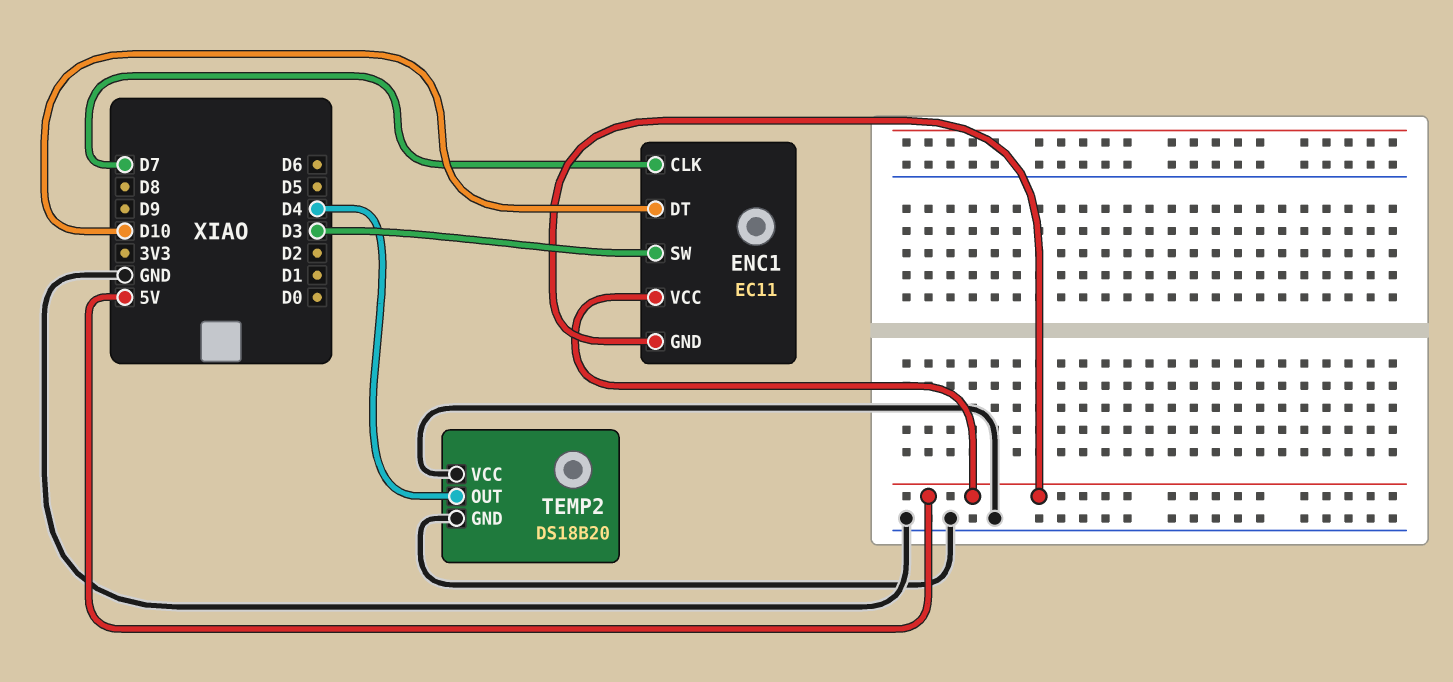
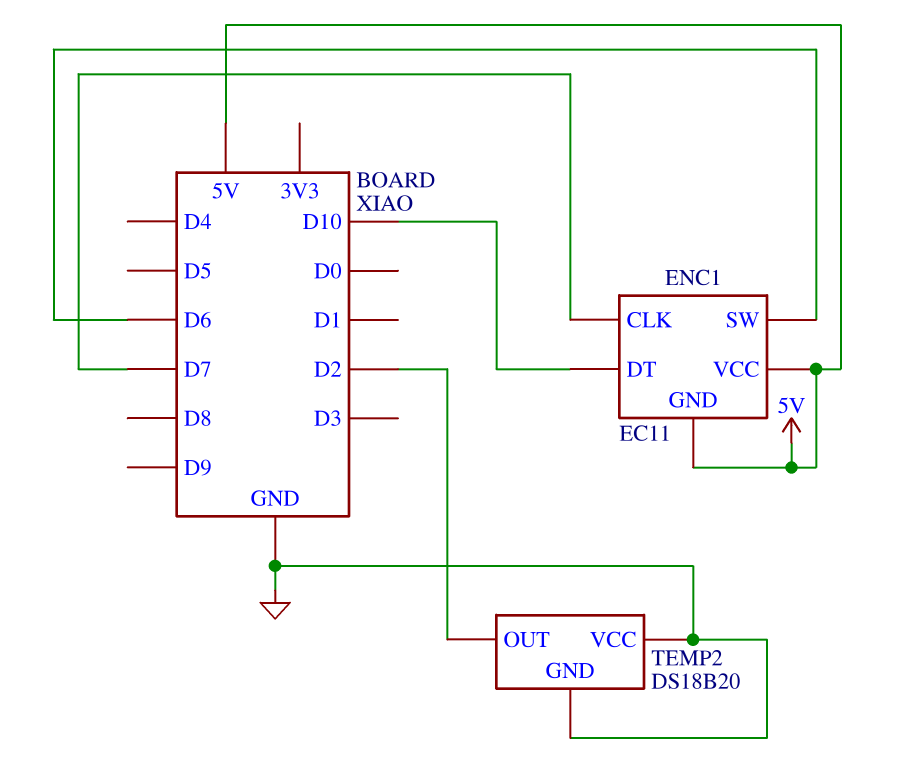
ENC1 pin SW: D3 -> D6
TEMP2 pin OUT: D4 -> D2

